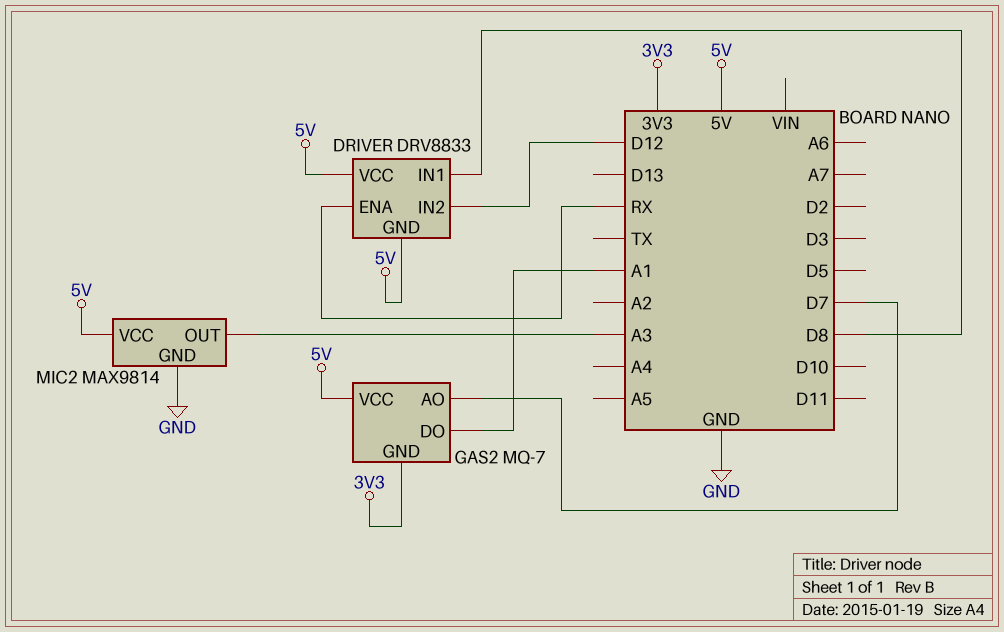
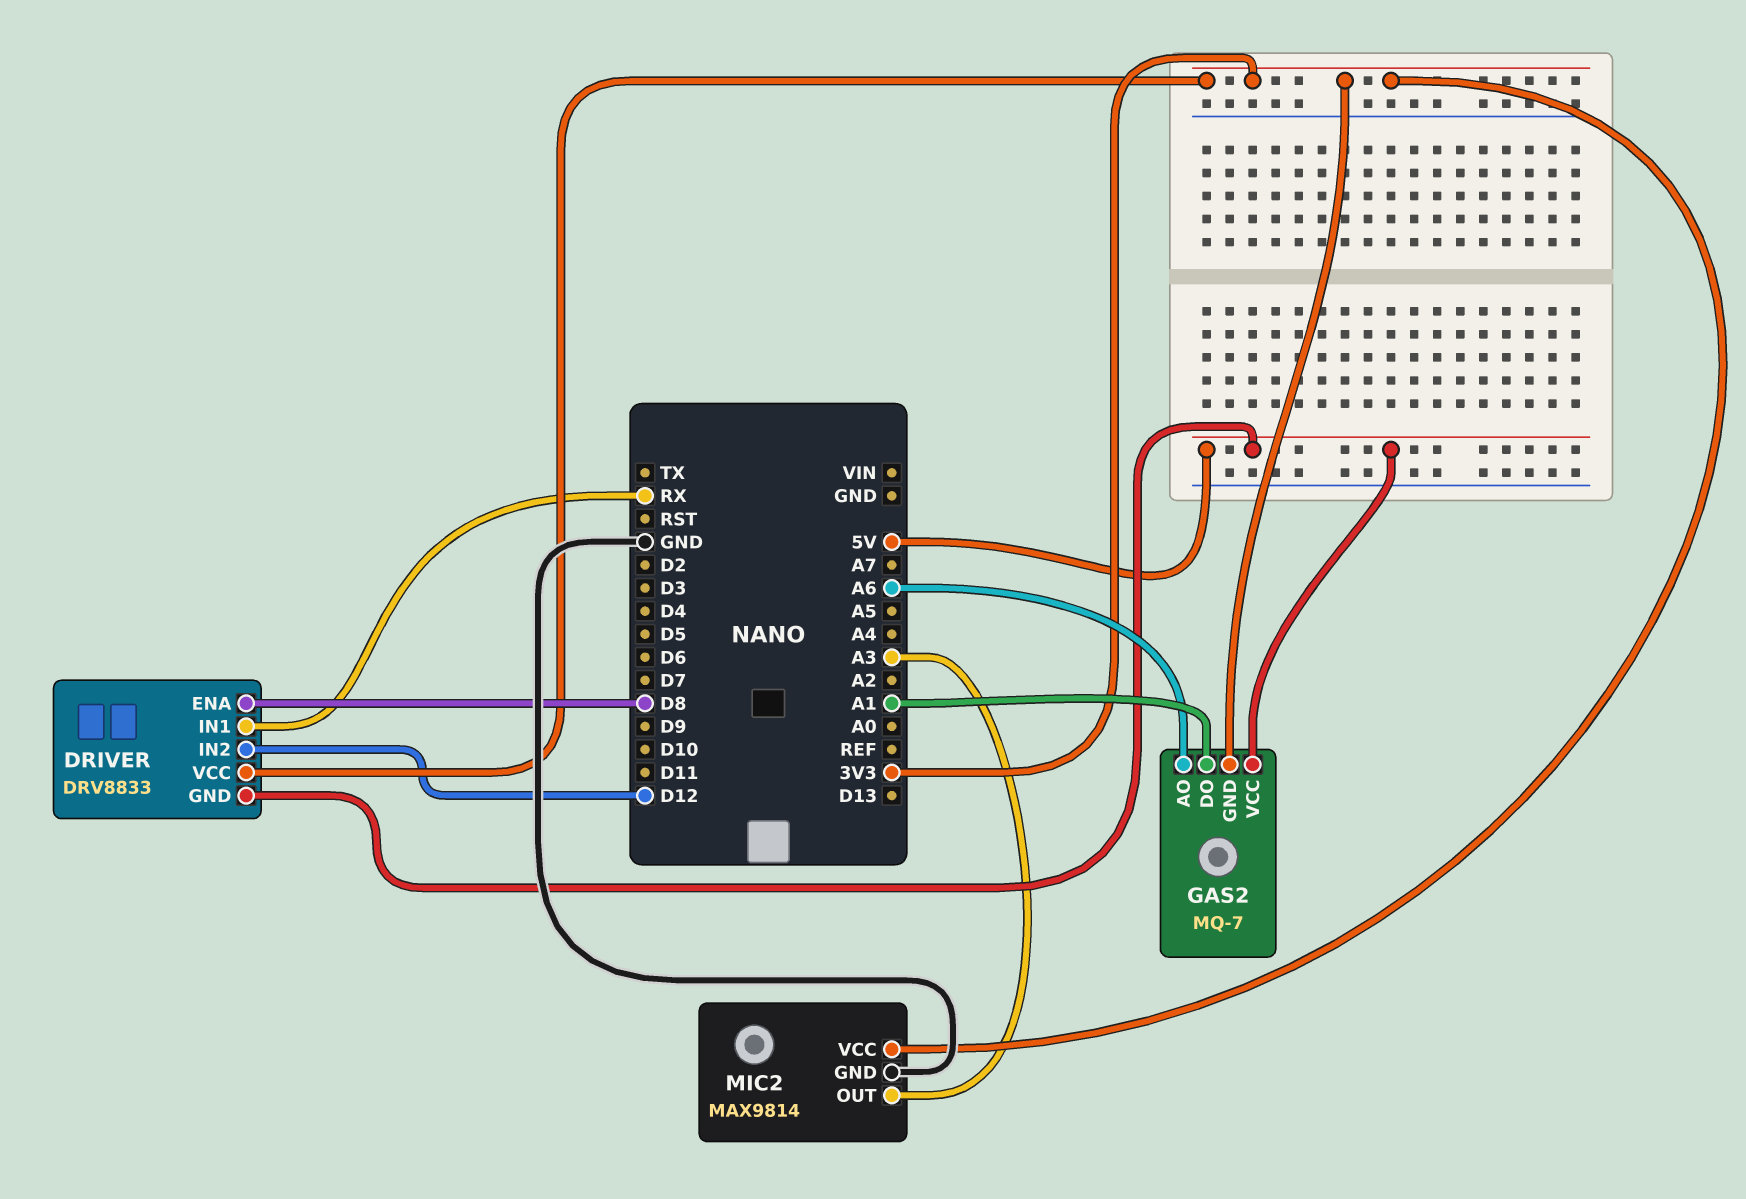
DRIVER pin ENA: RX -> D8
DRIVER pin IN1: D8 -> RX
DRIVER pin VCC: 5V -> 3V3
GAS2 pin AO: D7 -> A6
MIC2 pin VCC: 5V -> 3V3

